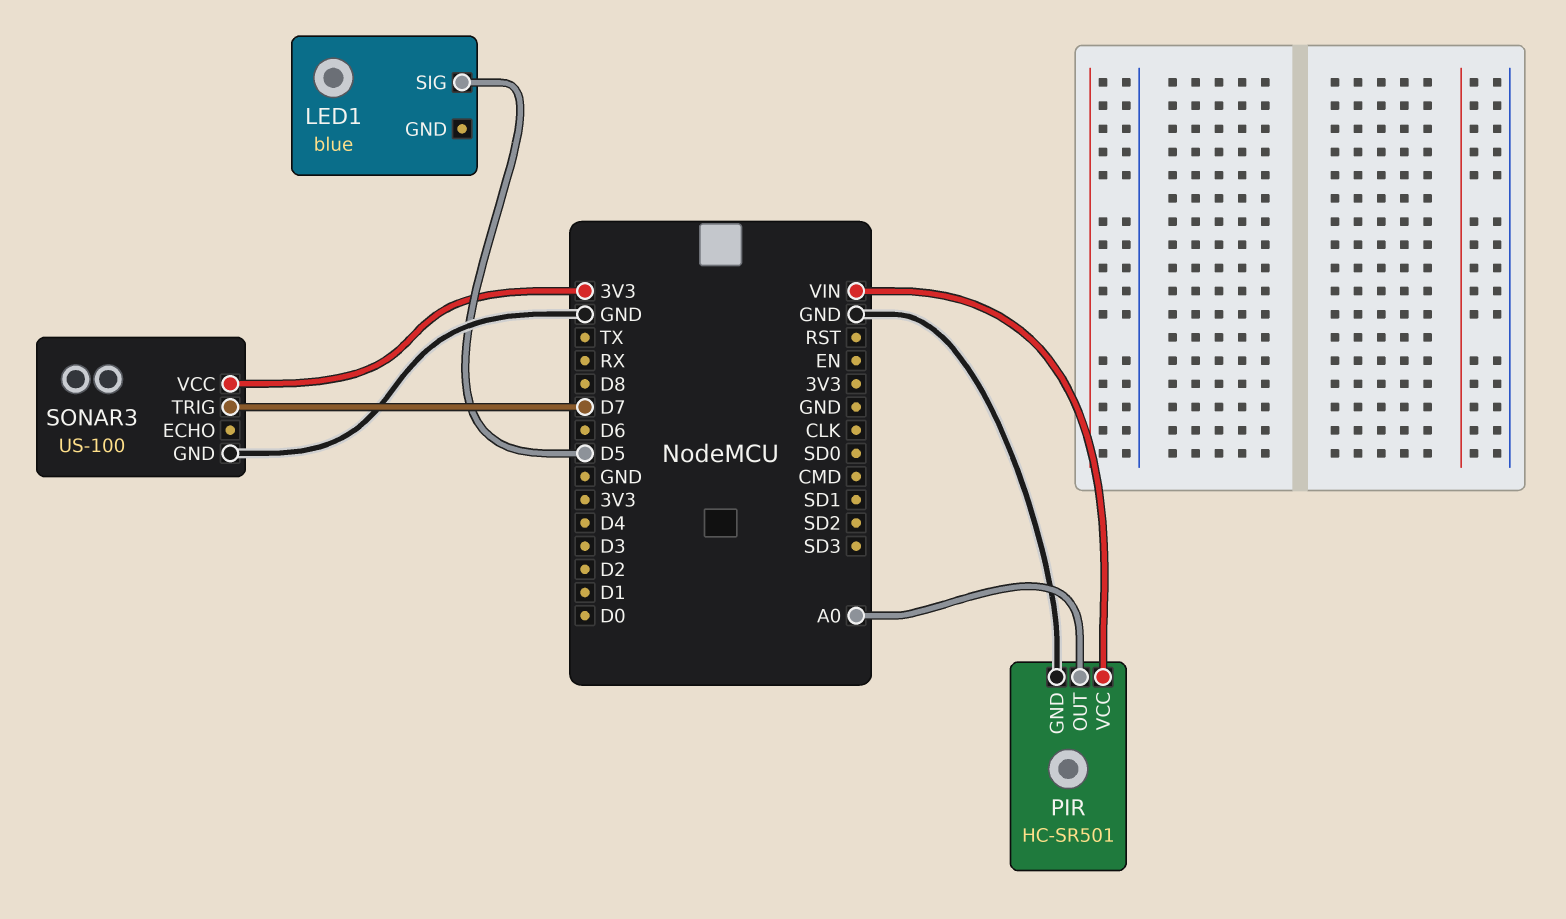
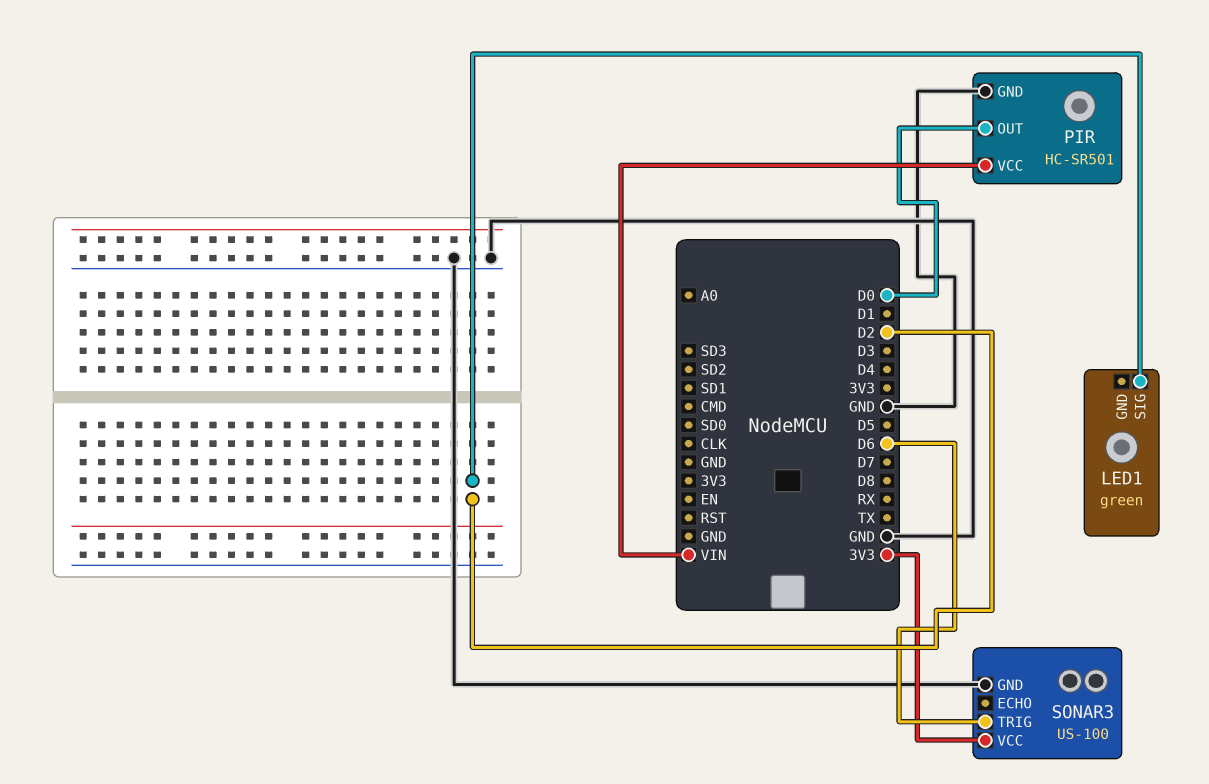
LED1: blue -> green
LED1 pin SIG: D5 -> D2
PIR pin OUT: A0 -> D0
SONAR3 pin TRIG: D7 -> D6

